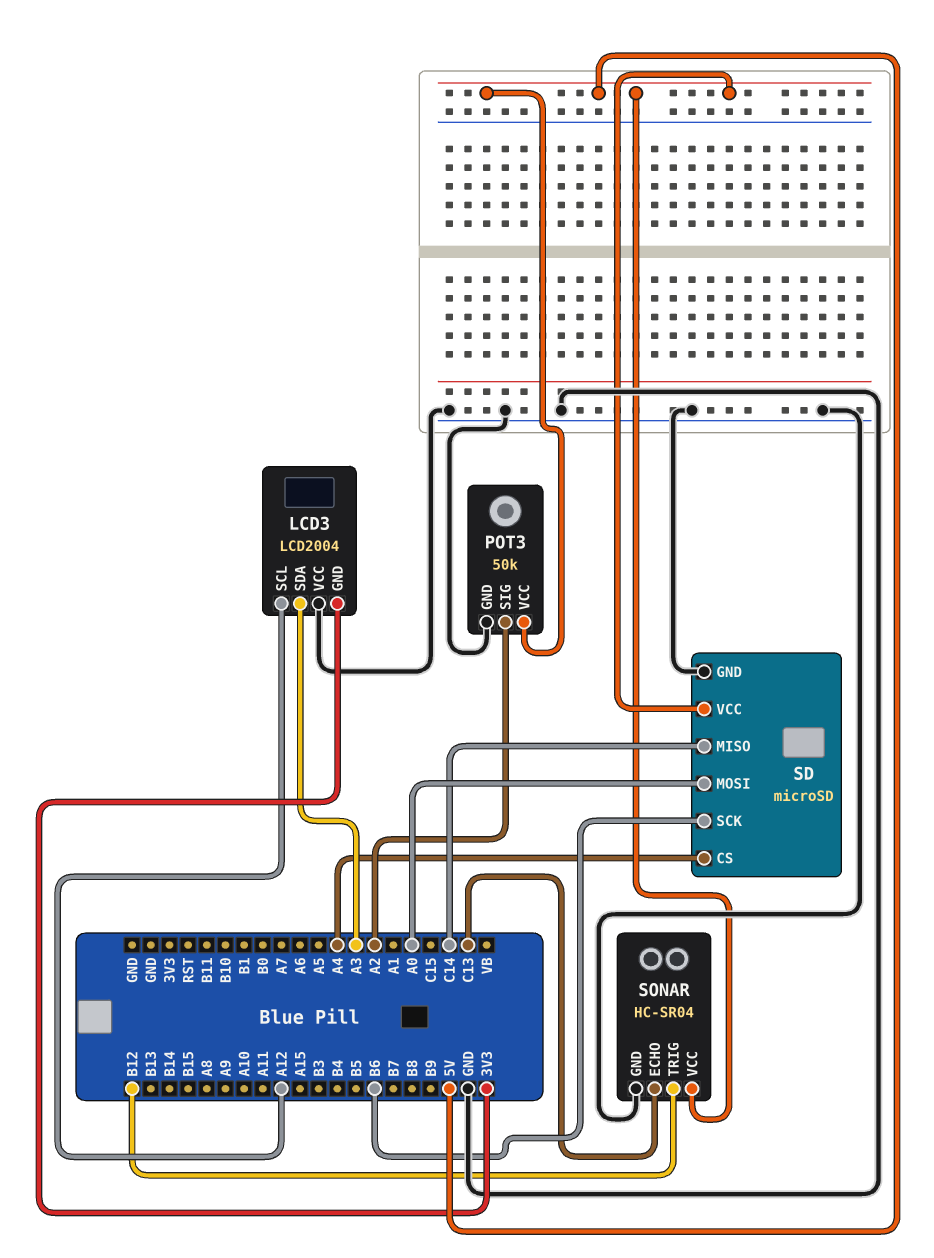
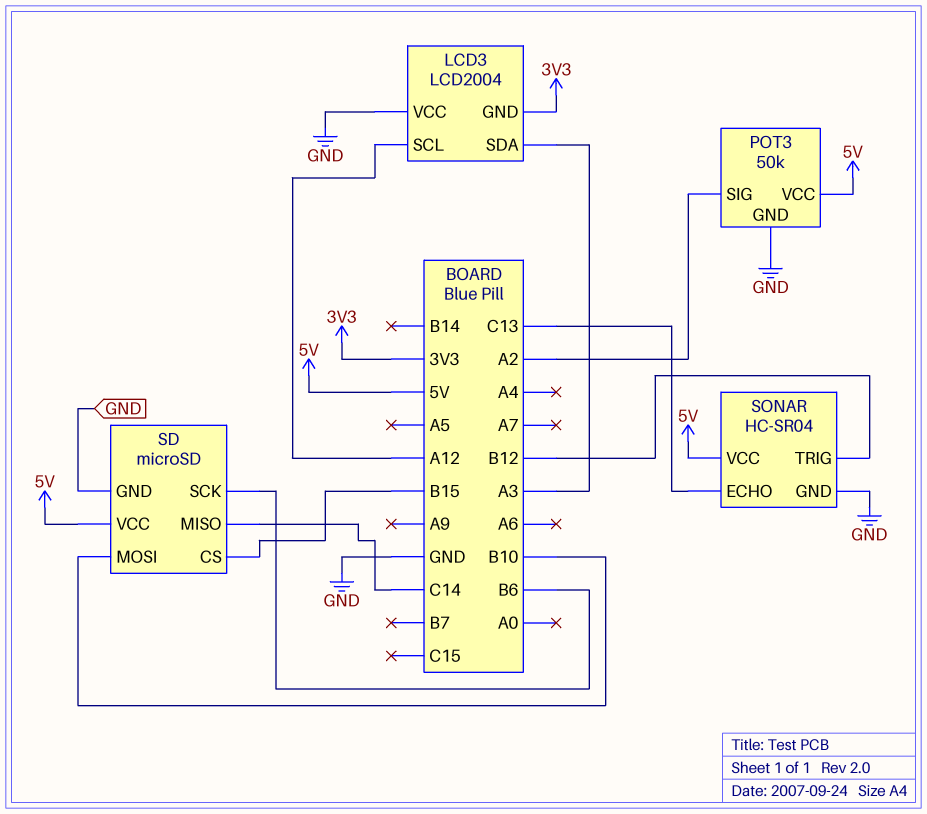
SD pin CS: A4 -> B15
SD pin MOSI: A0 -> B10

